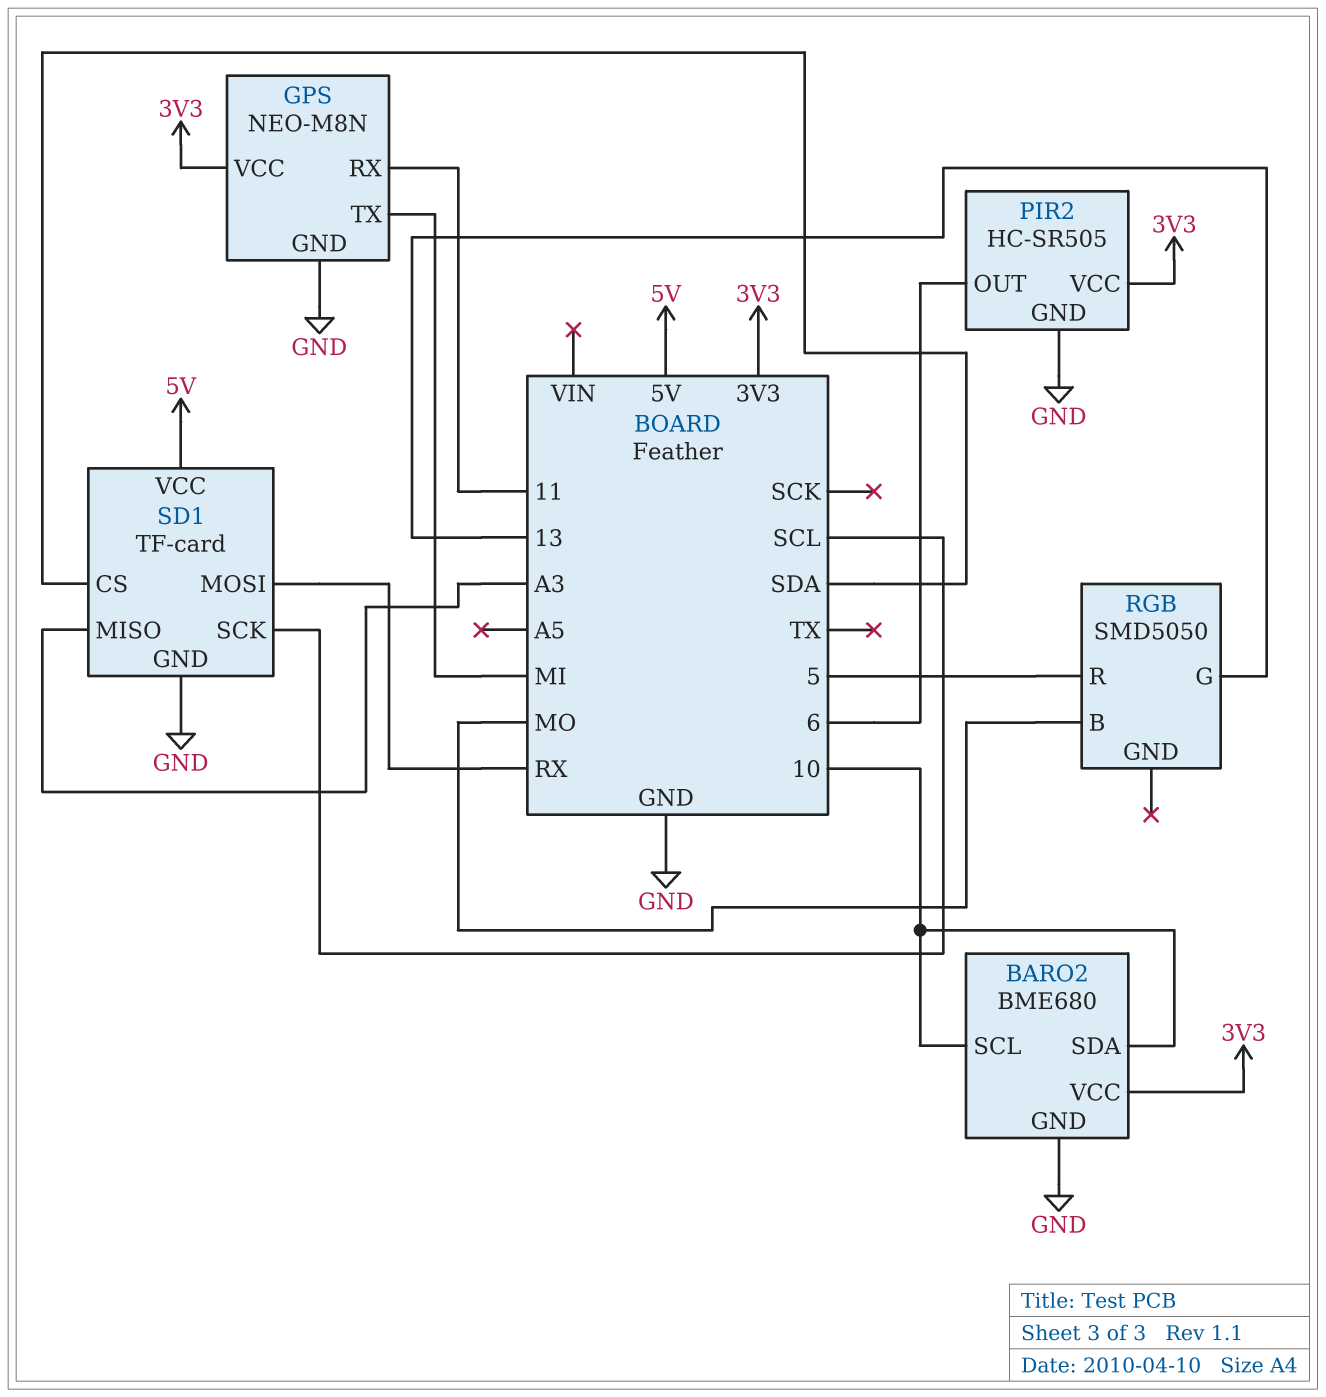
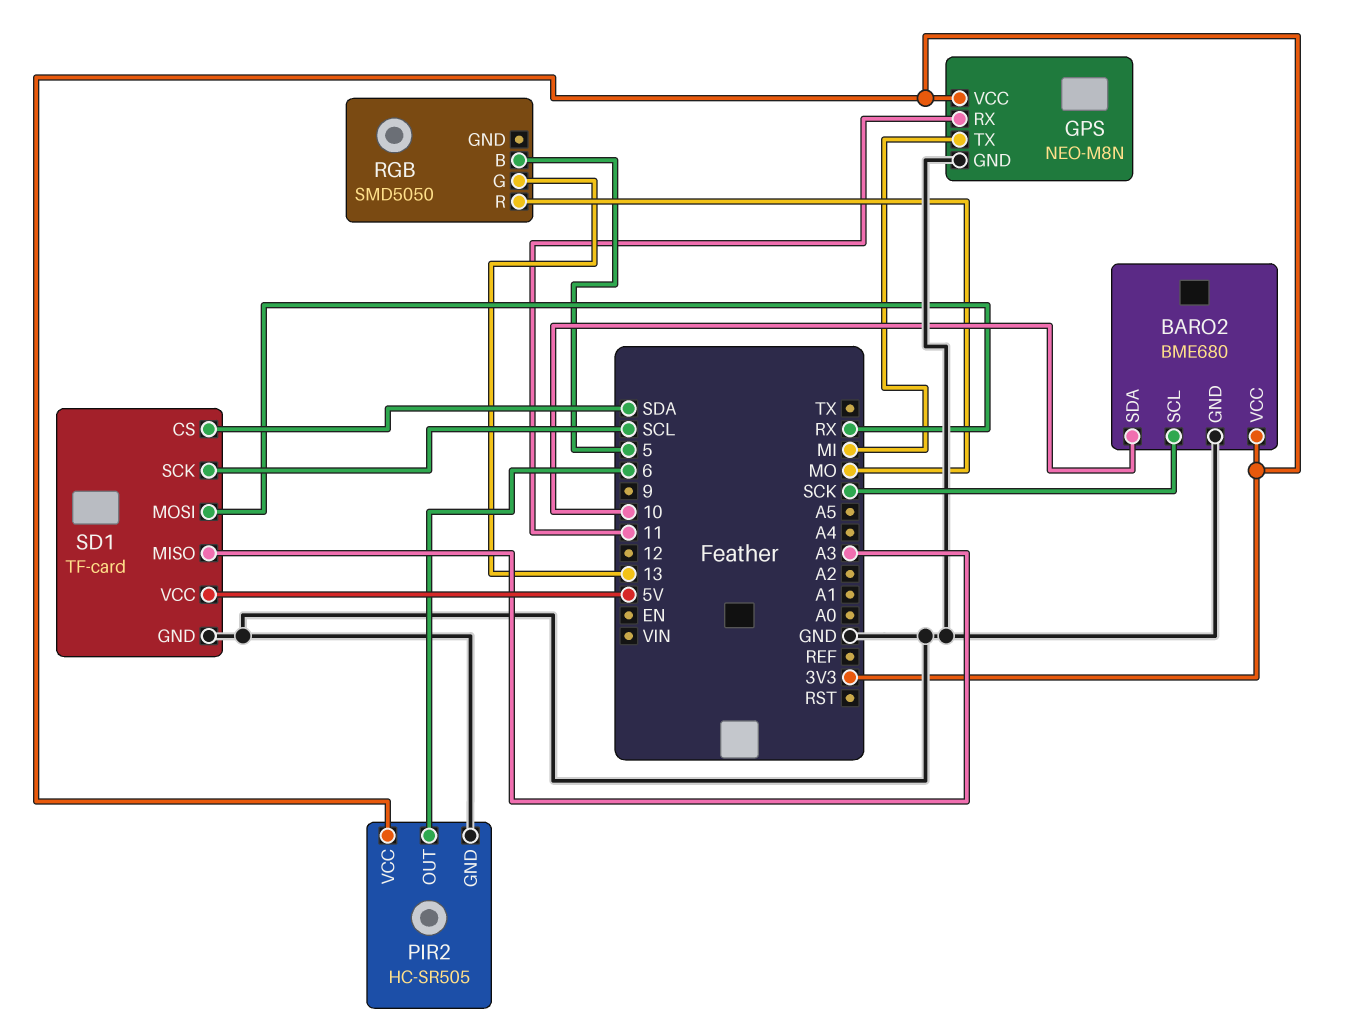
BARO2 pin SCL: 10 -> SCK
RGB pin B: MO -> 5
RGB pin R: 5 -> MO

